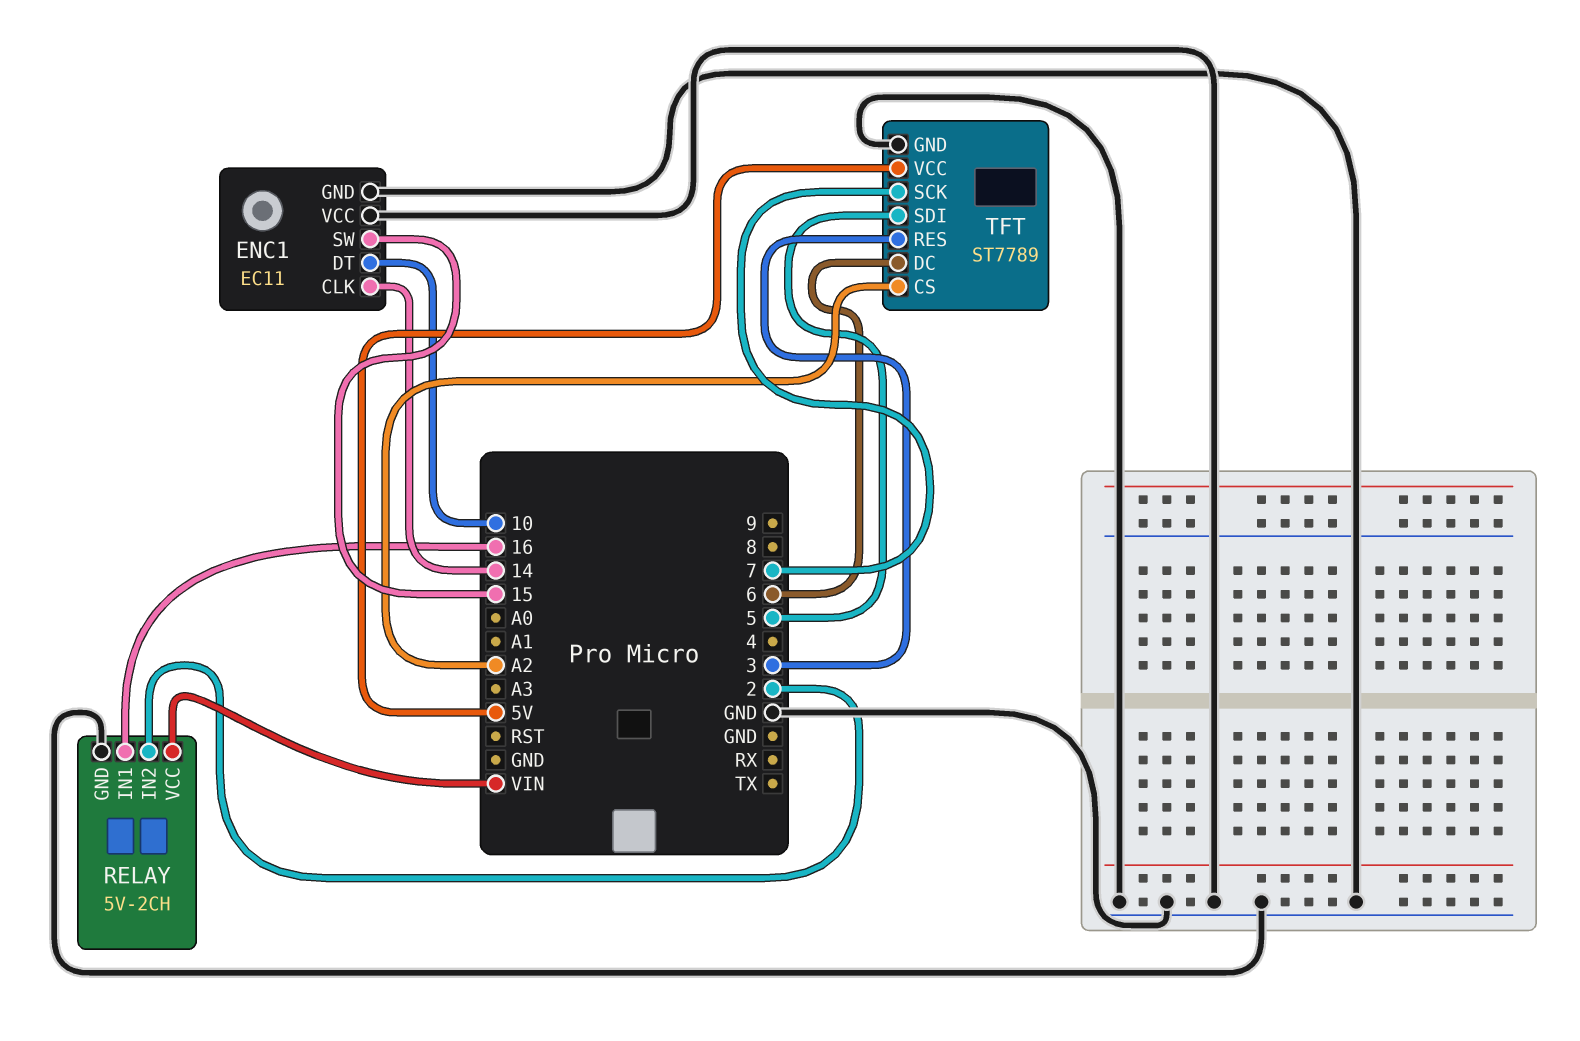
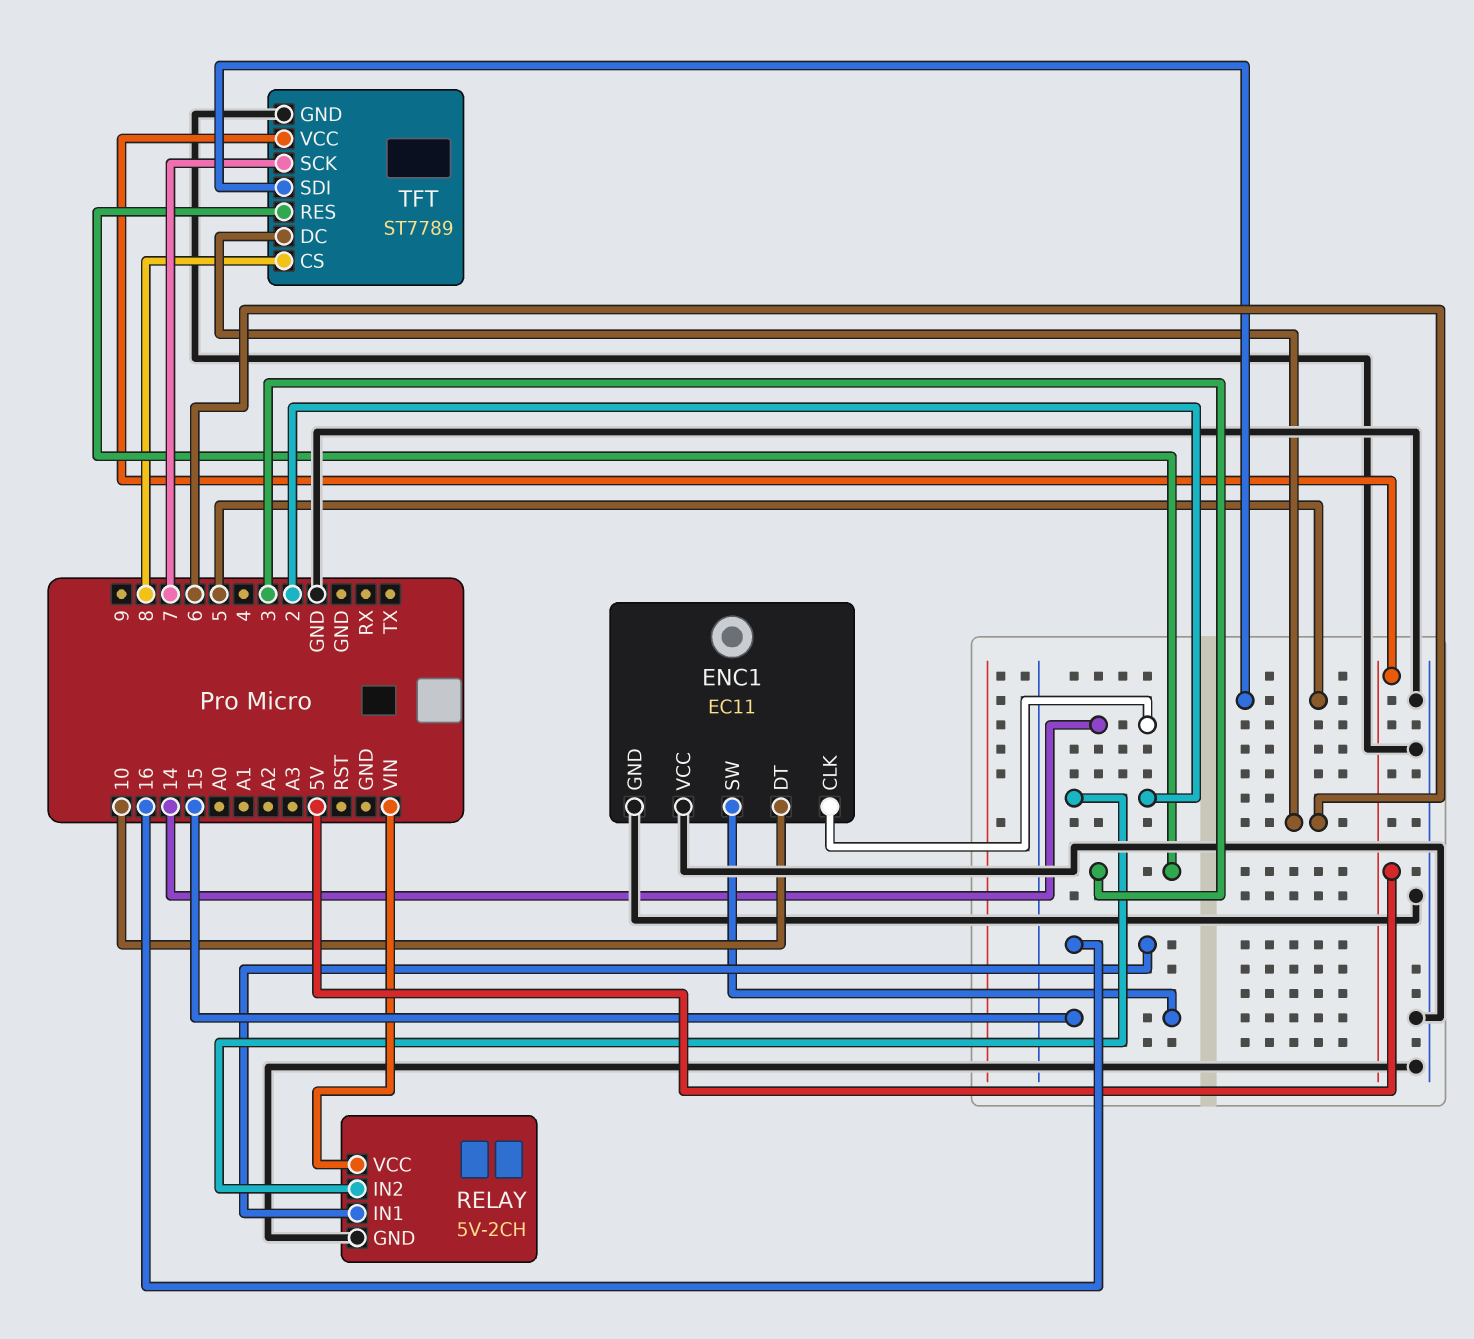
TFT pin CS: A2 -> 8

